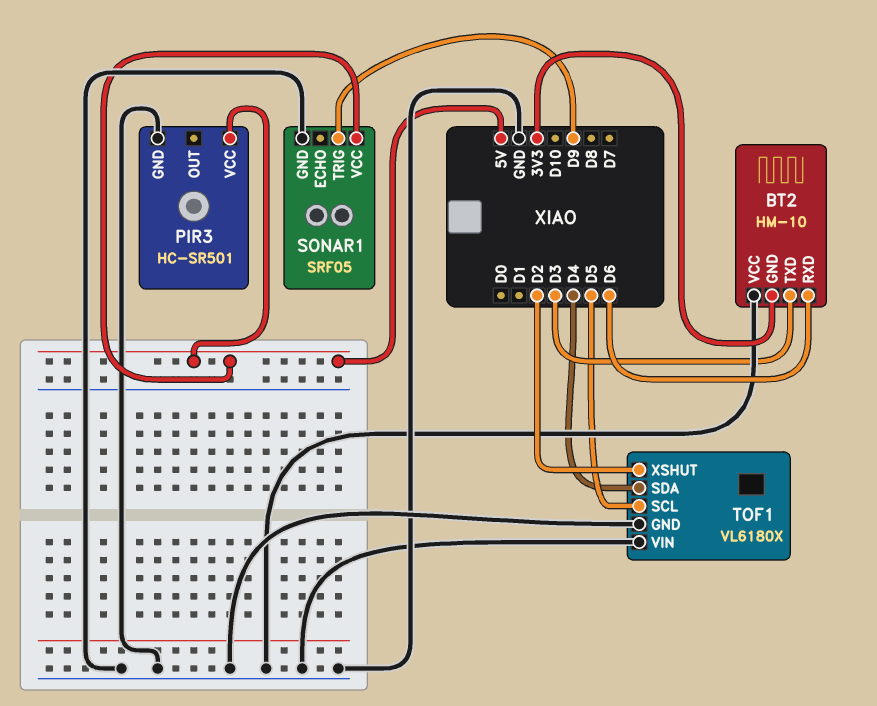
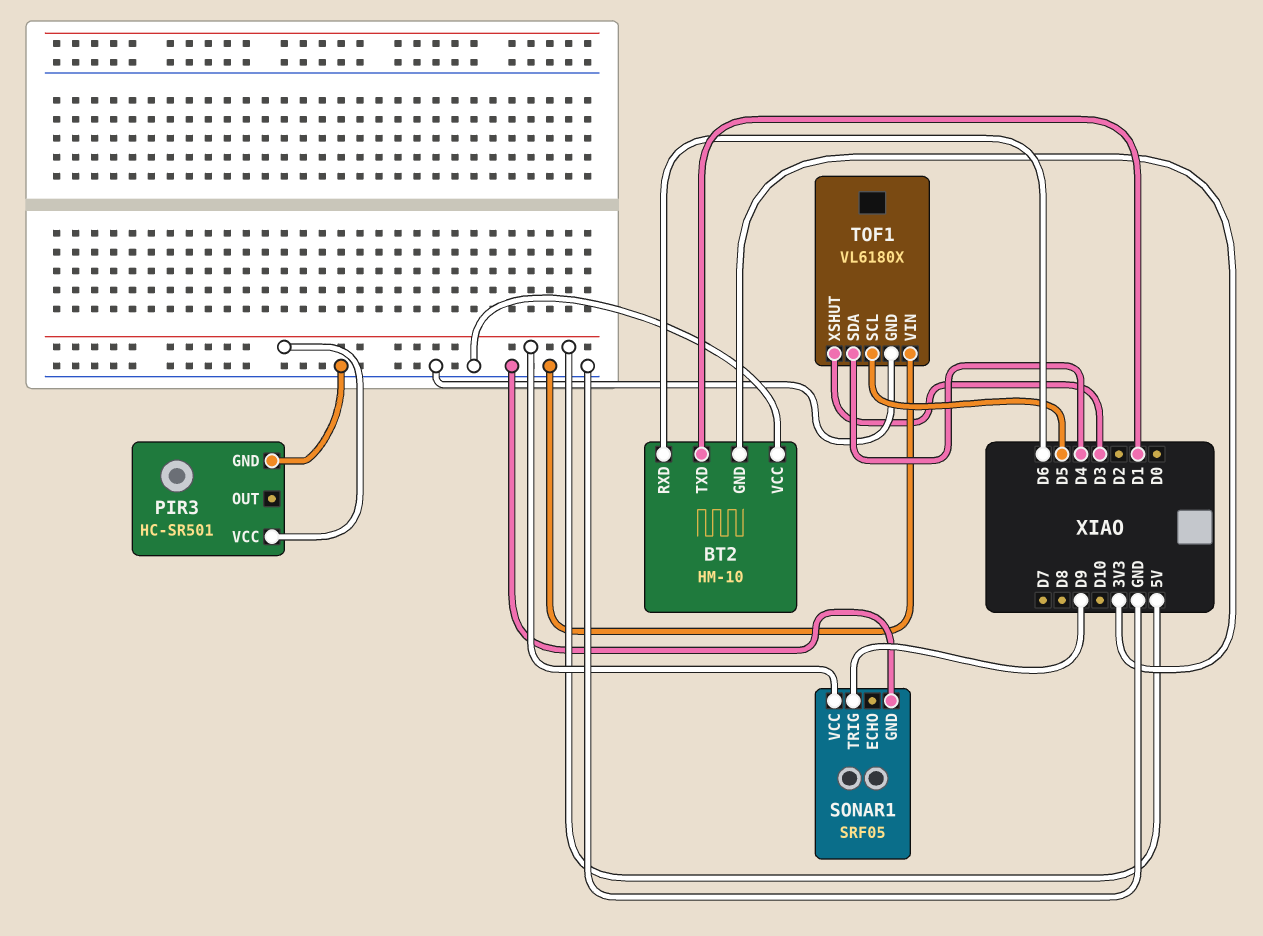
BT2 pin TXD: D3 -> D1
TOF1 pin XSHUT: D2 -> D3

